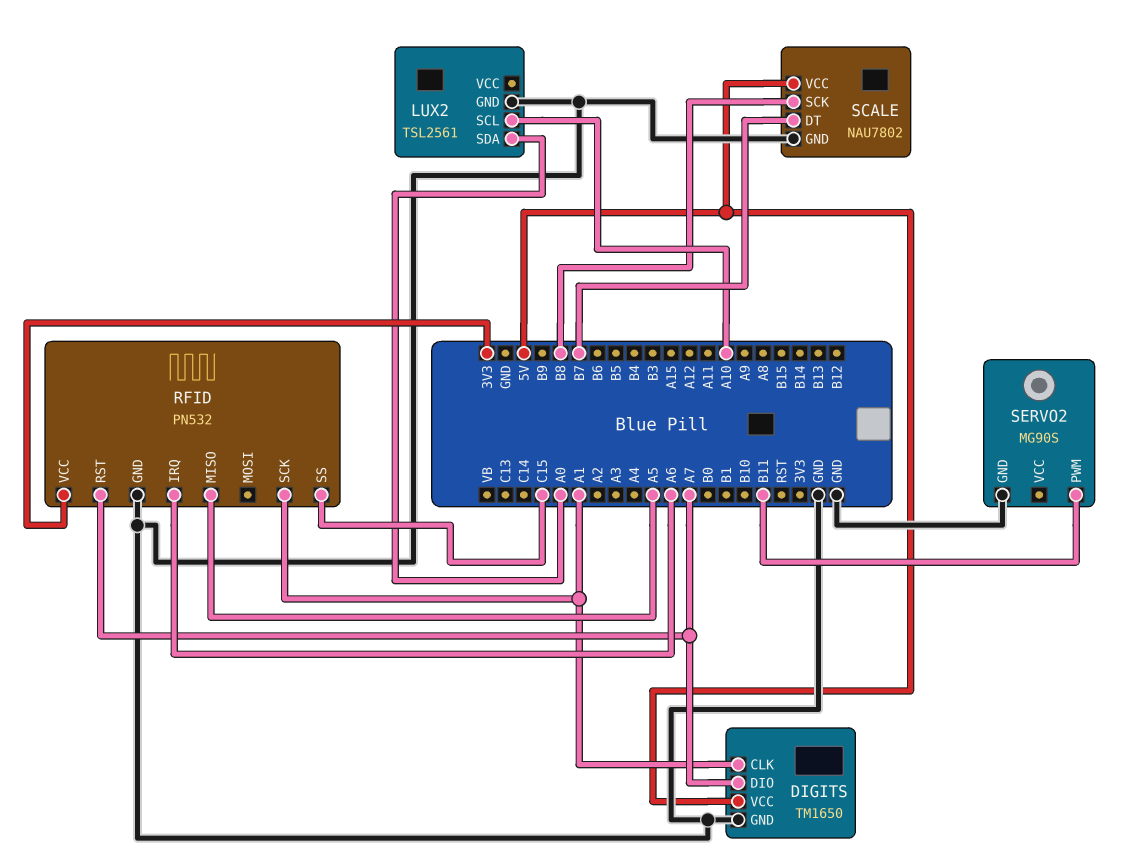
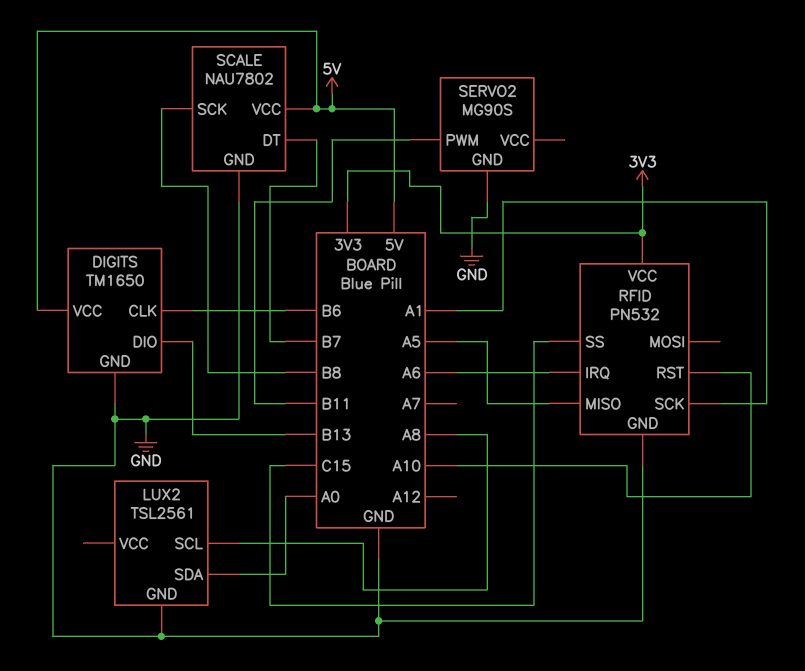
DIGITS pin CLK: A1 -> B6
DIGITS pin DIO: A7 -> B13
LUX2 pin SCL: A10 -> A8
RFID pin RST: A7 -> A10

